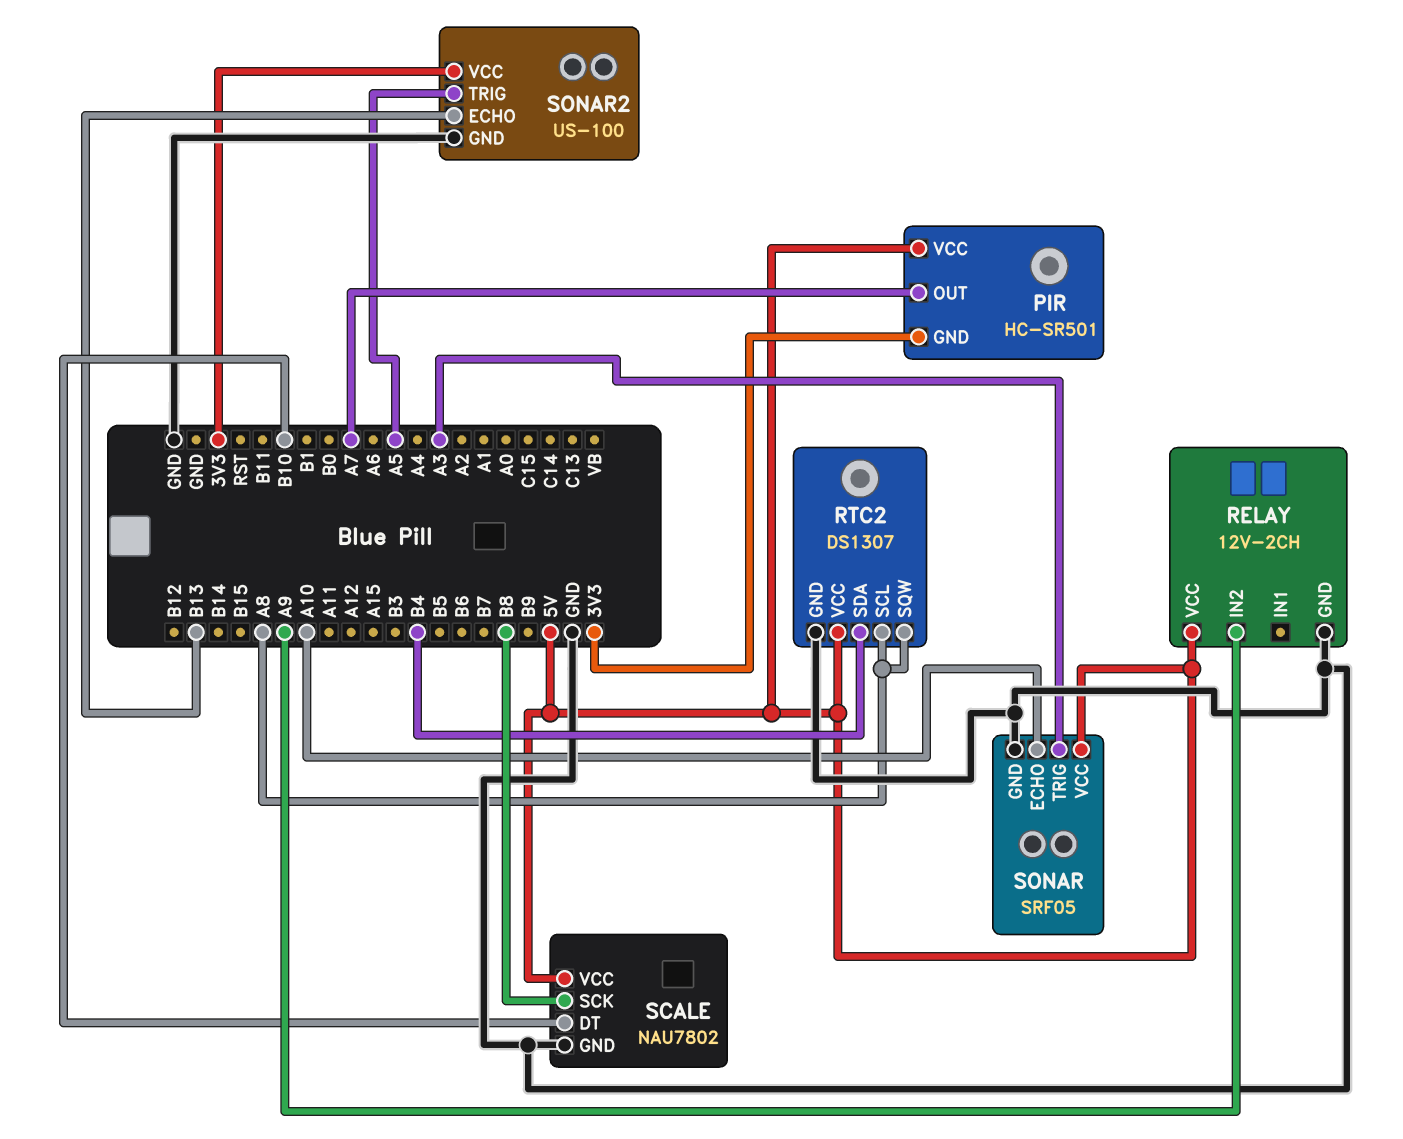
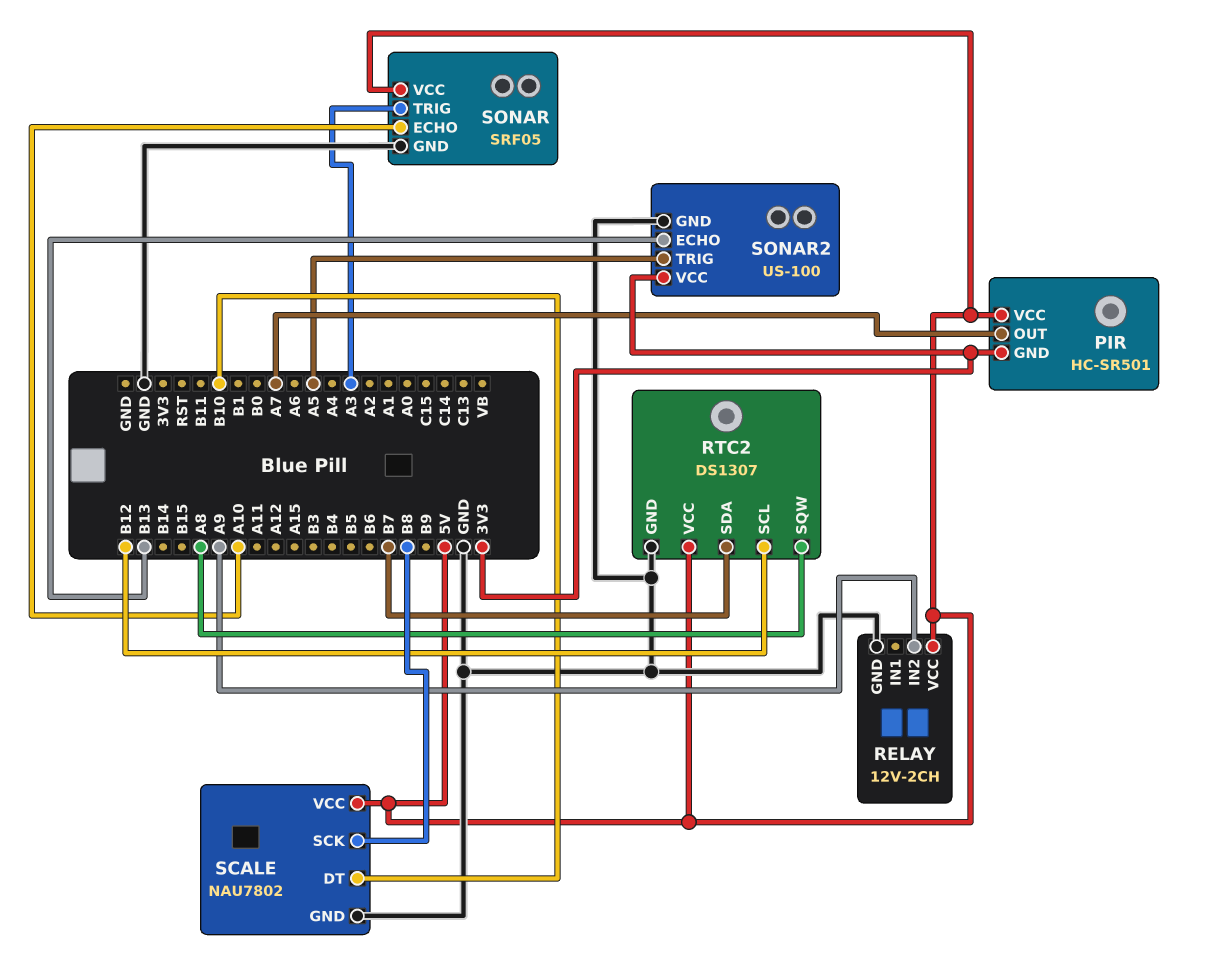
RTC2 pin SCL: A8 -> B12
RTC2 pin SDA: B4 -> B7

